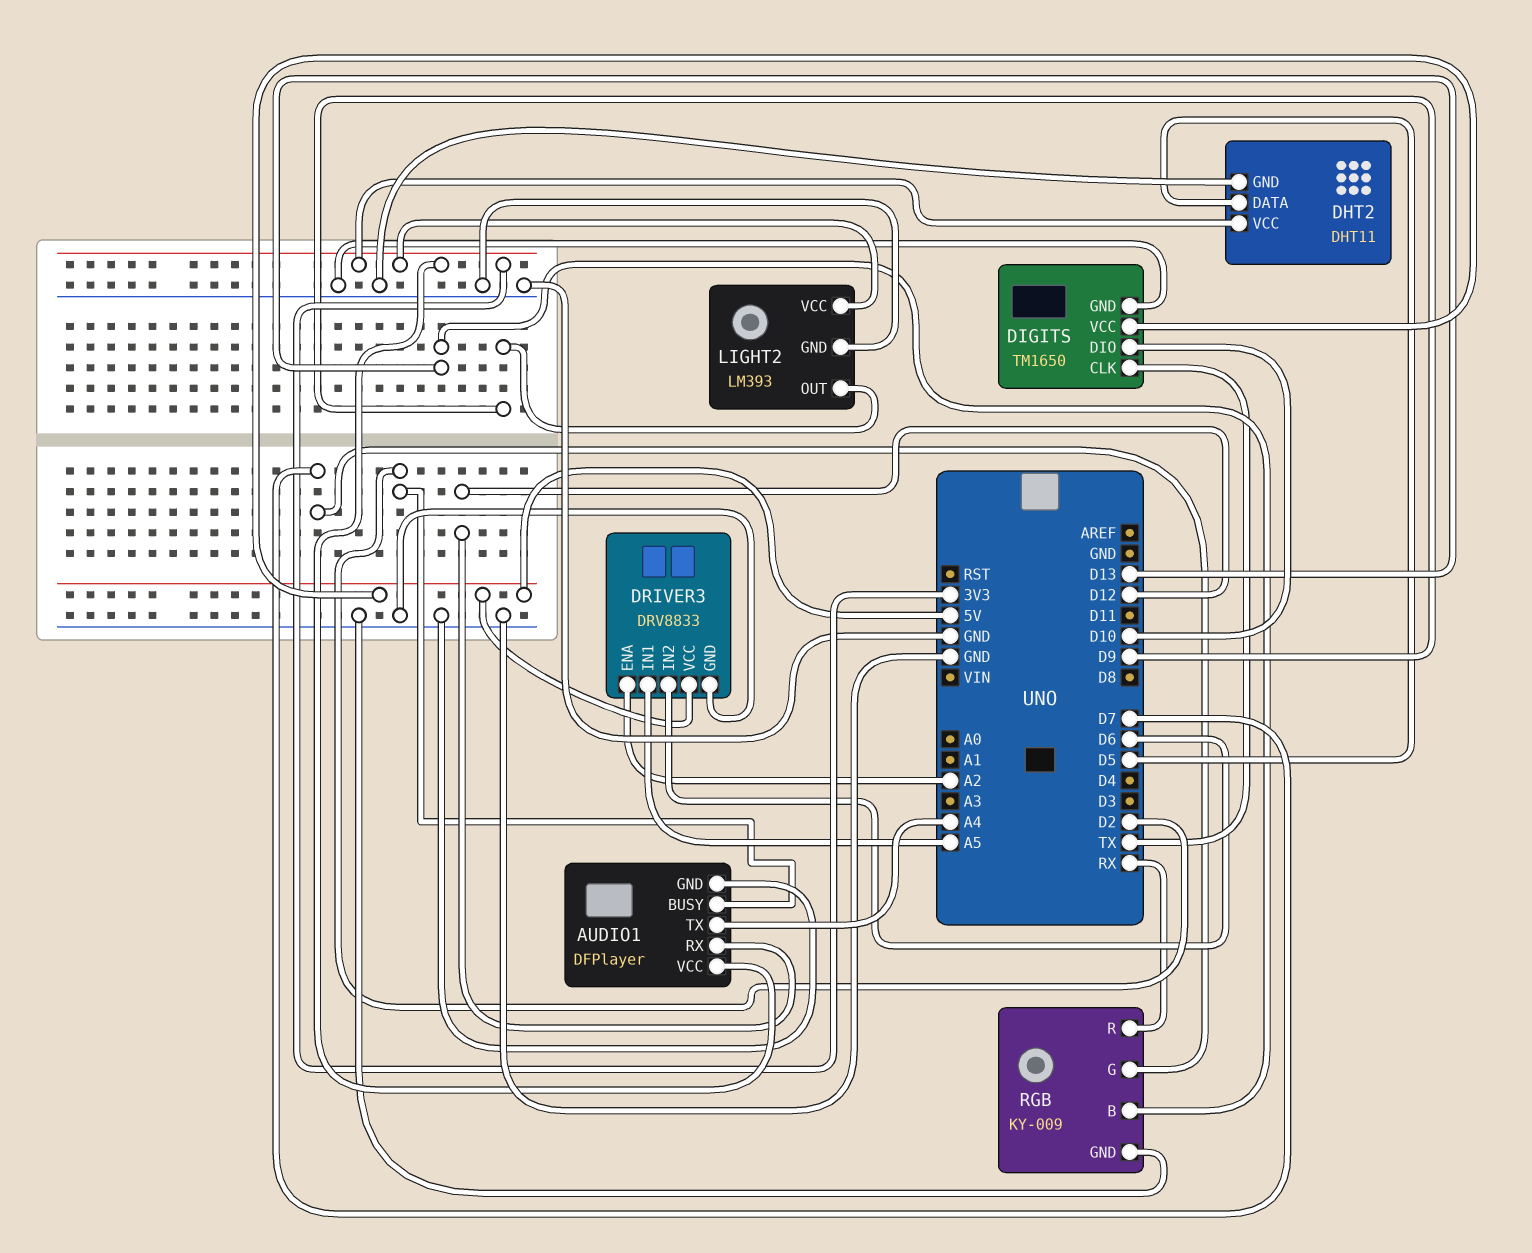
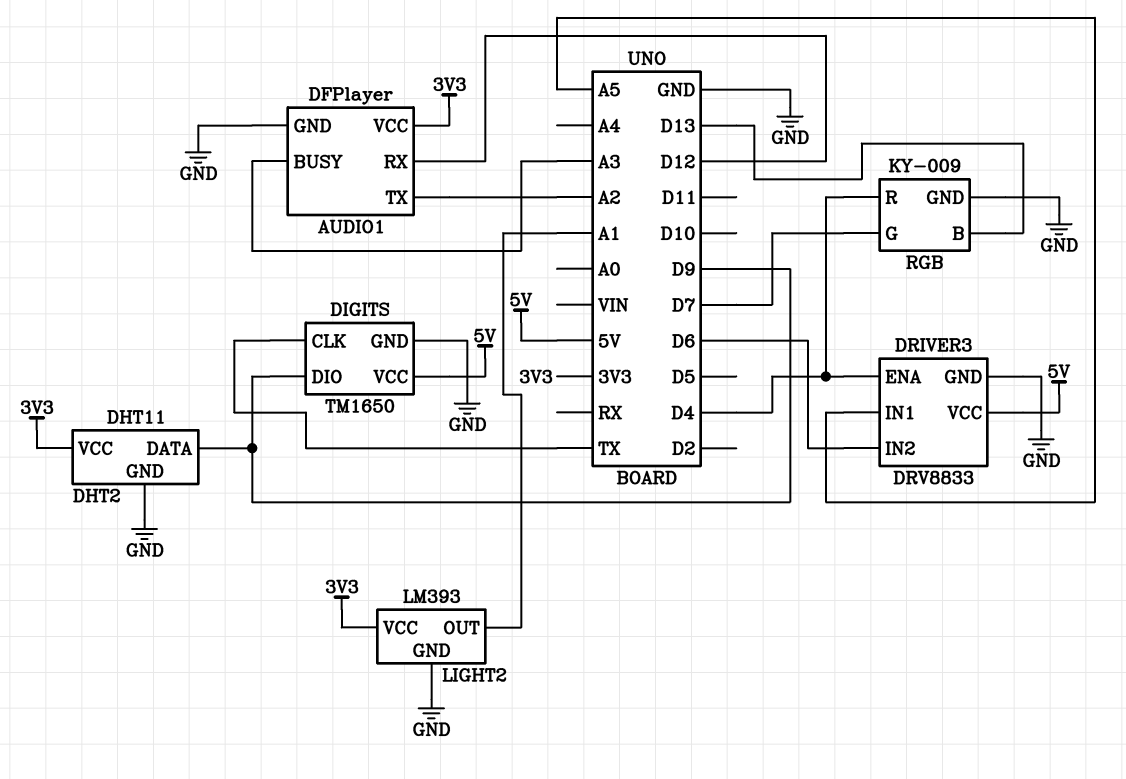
AUDIO1 pin BUSY: D2 -> A3
AUDIO1 pin TX: A4 -> A2
DHT2 pin DATA: D5 -> D9
DIGITS pin DIO: D10 -> D9
DRIVER3 pin ENA: A2 -> D4
LIGHT2 pin OUT: D9 -> A1
RGB pin R: RX -> D4

